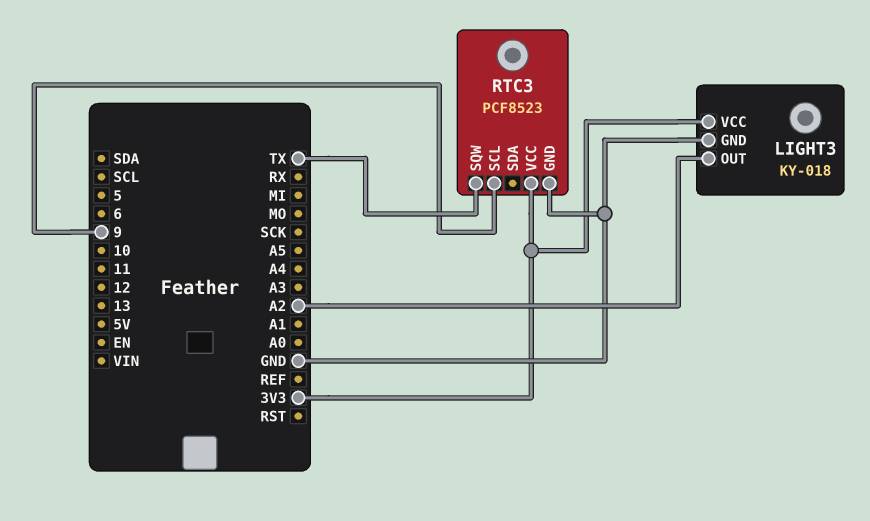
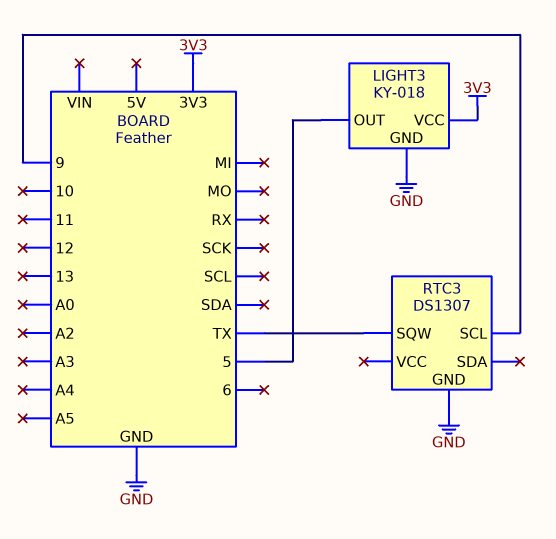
LIGHT3 pin OUT: A2 -> 5
RTC3: PCF8523 -> DS1307
RTC3 pin VCC: 3V3 -> none

